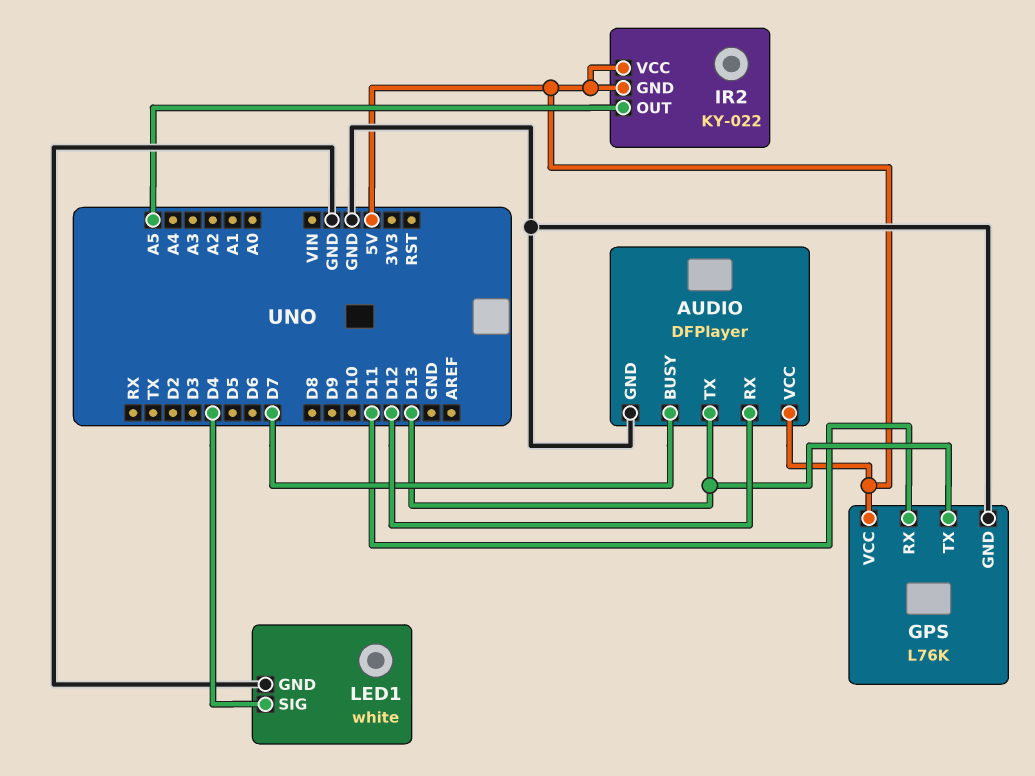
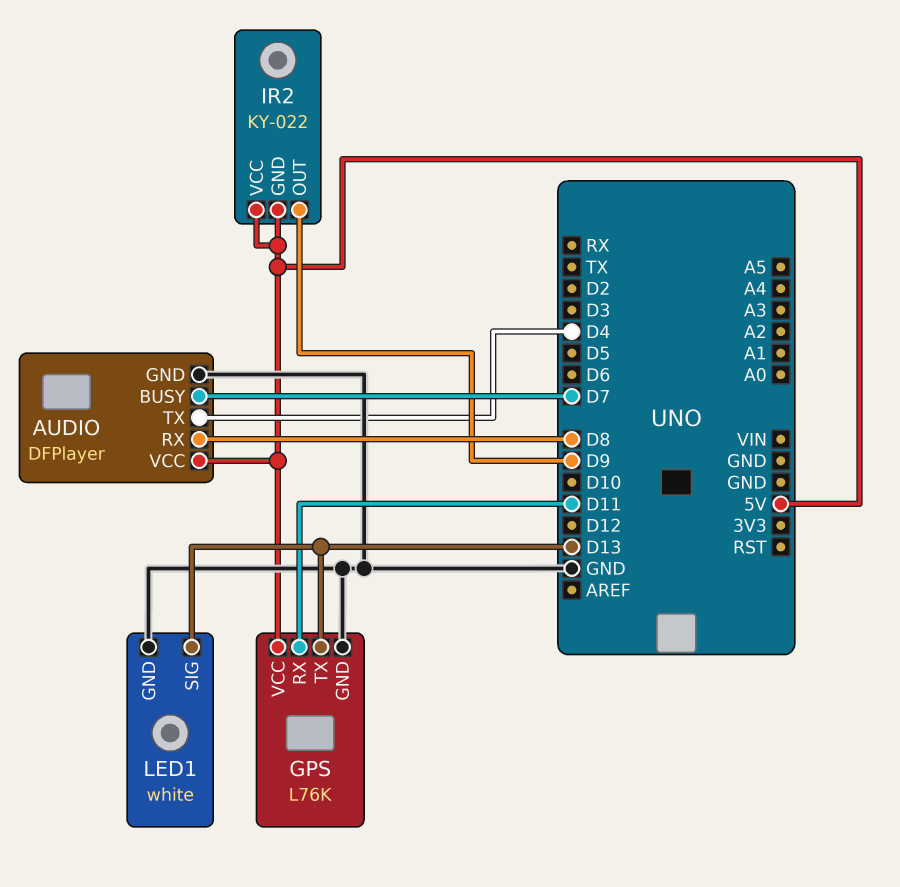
AUDIO pin RX: D12 -> D8
AUDIO pin TX: D13 -> D4
IR2 pin OUT: A5 -> D9
LED1 pin SIG: D4 -> D13

